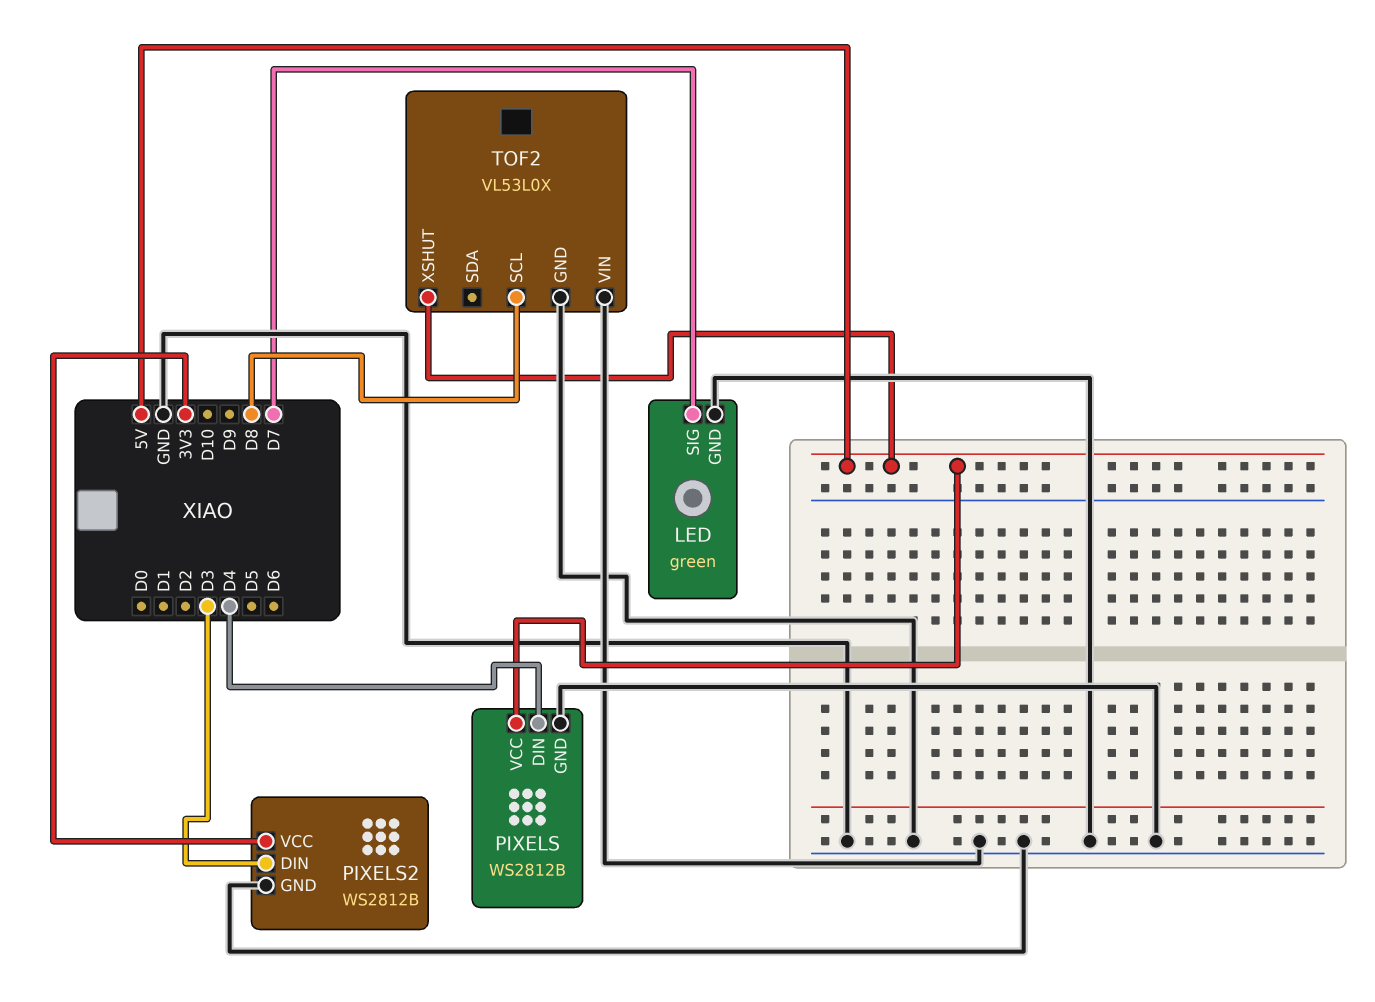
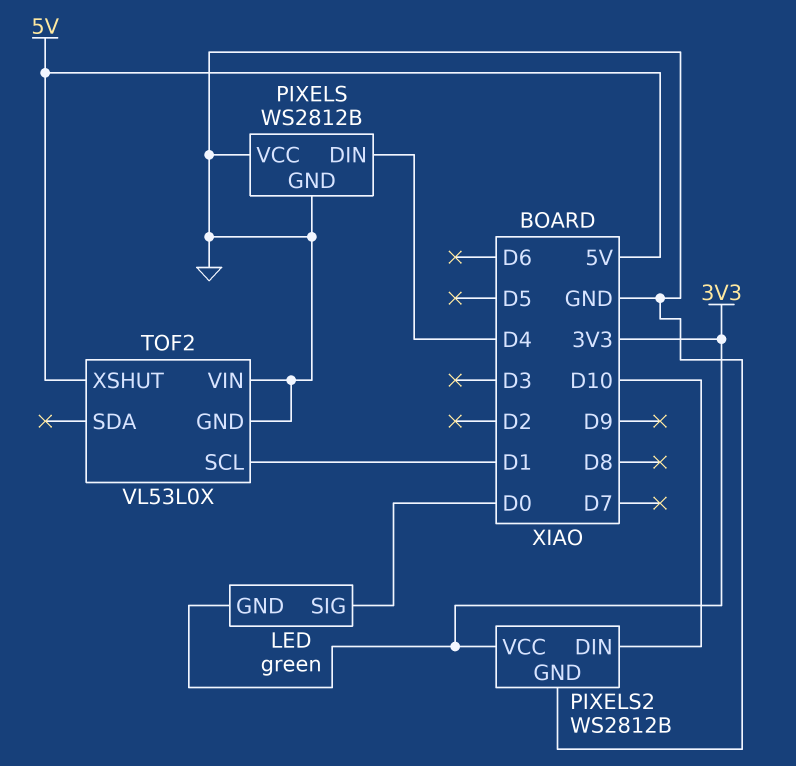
LED pin GND: GND -> 3V3
LED pin SIG: D7 -> D0
PIXELS pin VCC: 5V -> GND
PIXELS2 pin DIN: D3 -> D10
TOF2 pin SCL: D8 -> D1

